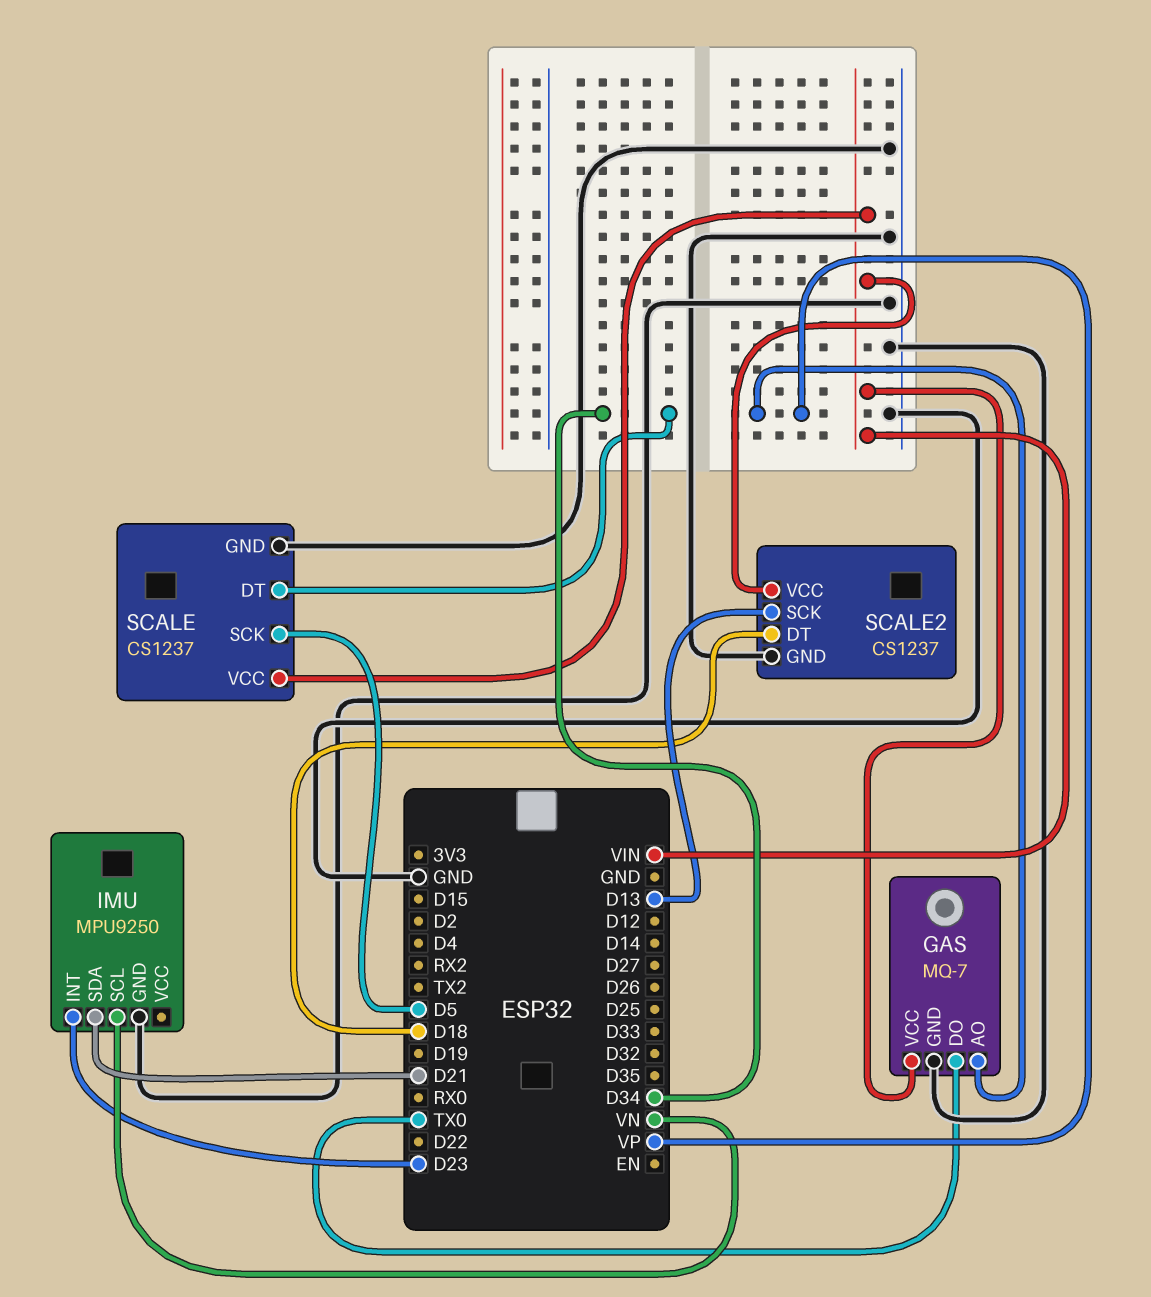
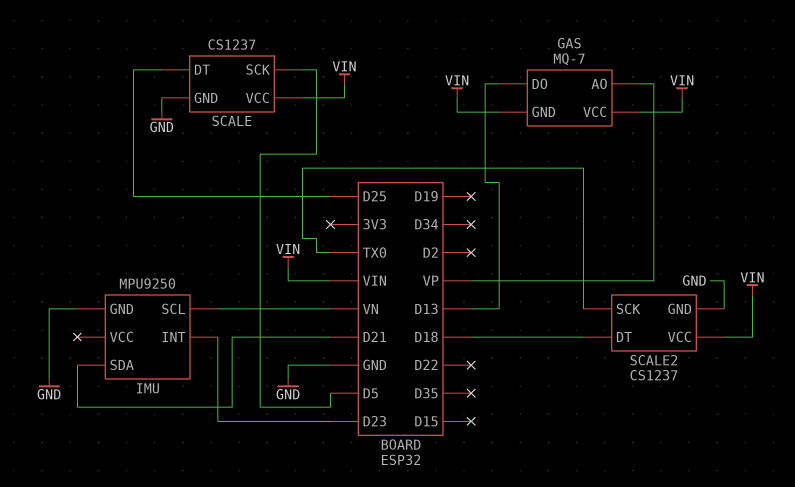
GAS pin DO: TX0 -> D13
GAS pin GND: GND -> VIN
SCALE pin DT: D34 -> D25
SCALE2 pin SCK: D13 -> TX0

